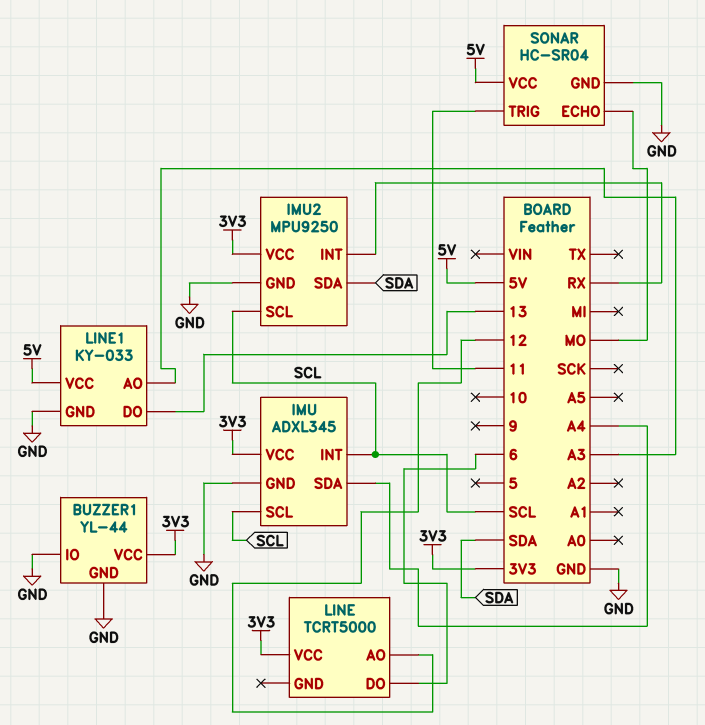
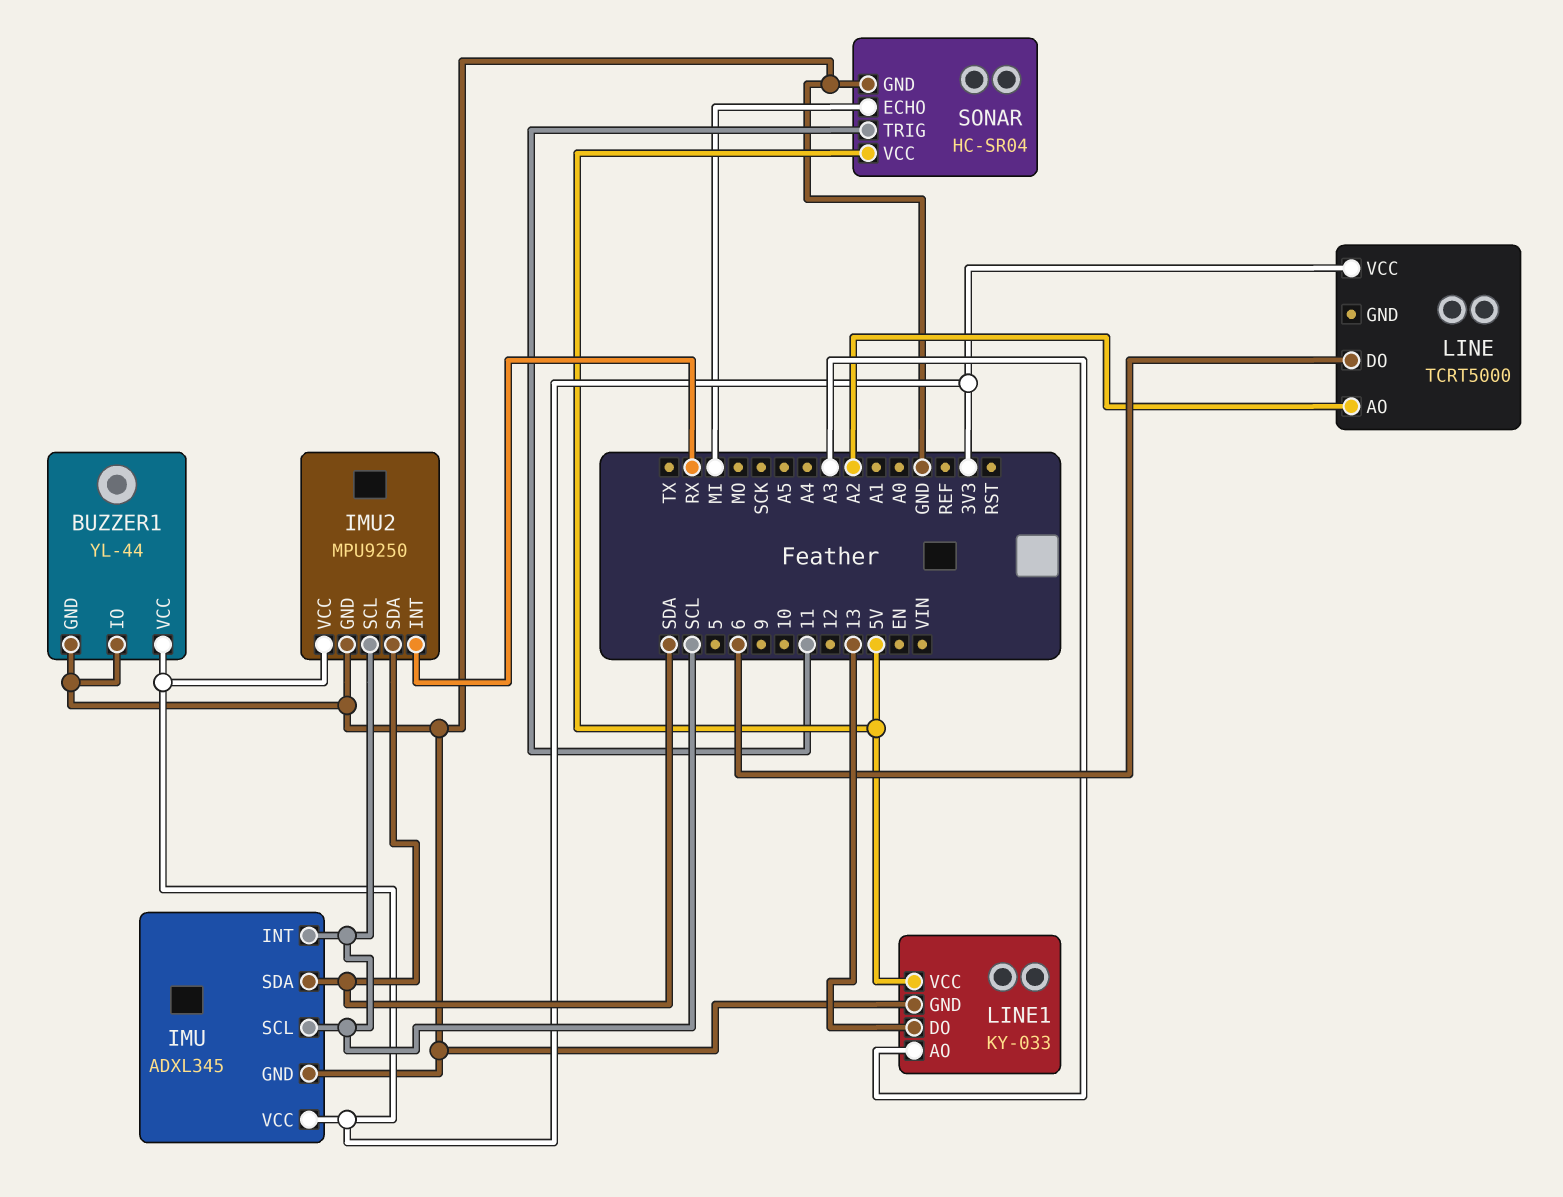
IMU pin SDA: A4 -> SDA
LINE pin AO: 12 -> A2
SONAR pin ECHO: MO -> MI

